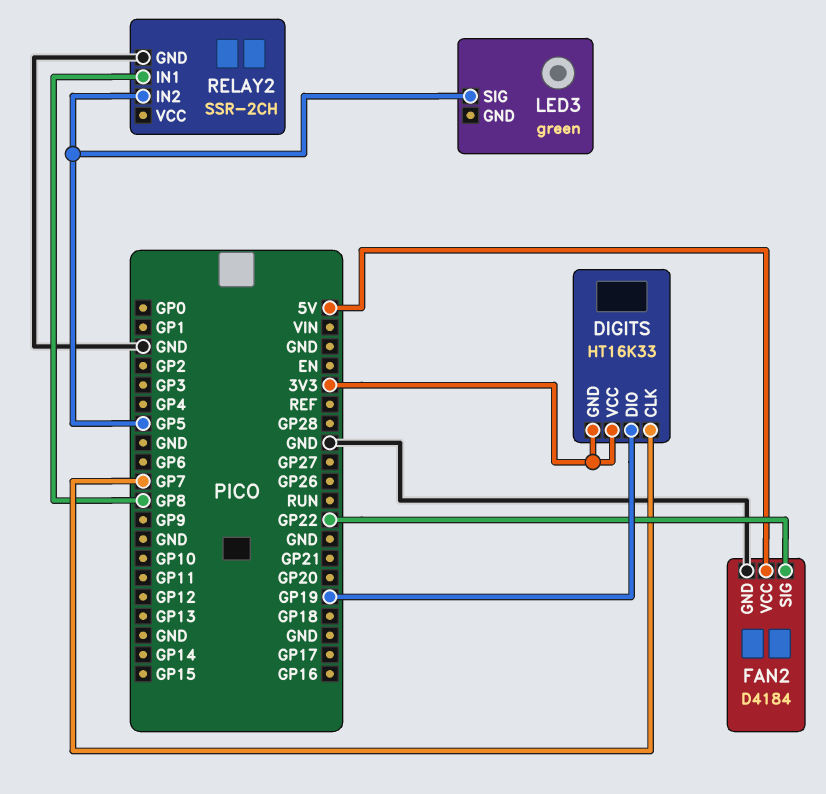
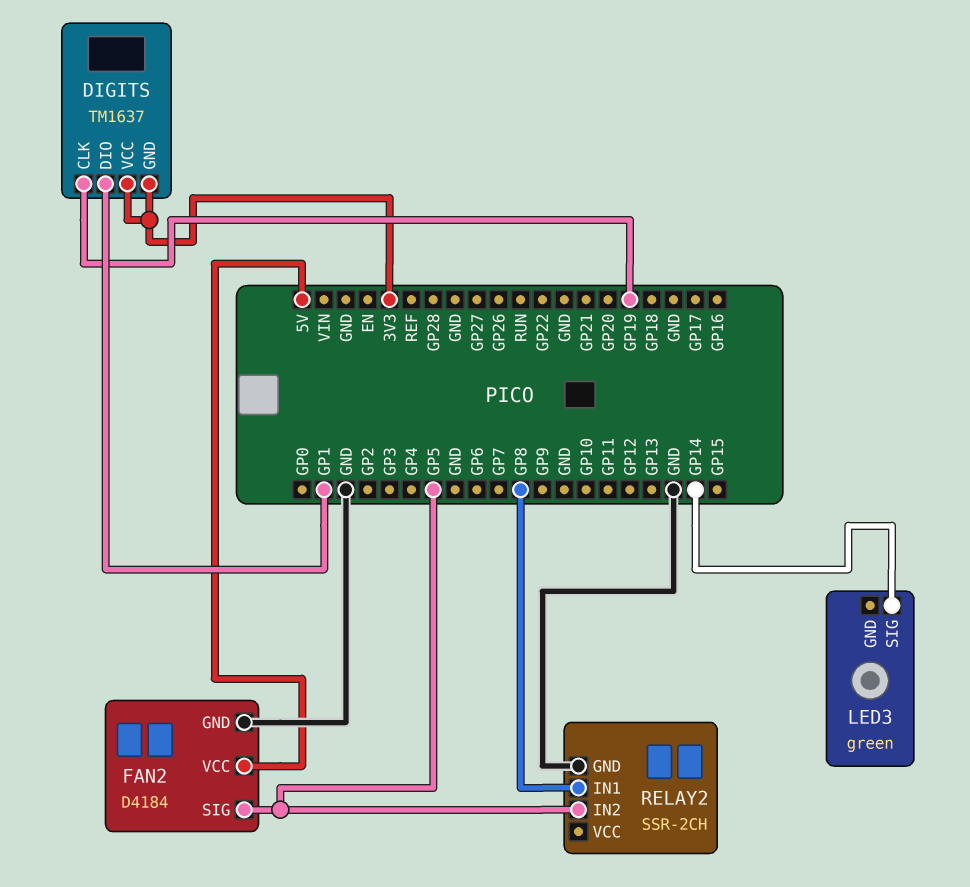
DIGITS: HT16K33 -> TM1637
DIGITS pin CLK: GP7 -> GP19
DIGITS pin DIO: GP19 -> GP1
FAN2 pin SIG: GP22 -> GP5
LED3 pin SIG: GP5 -> GP14

